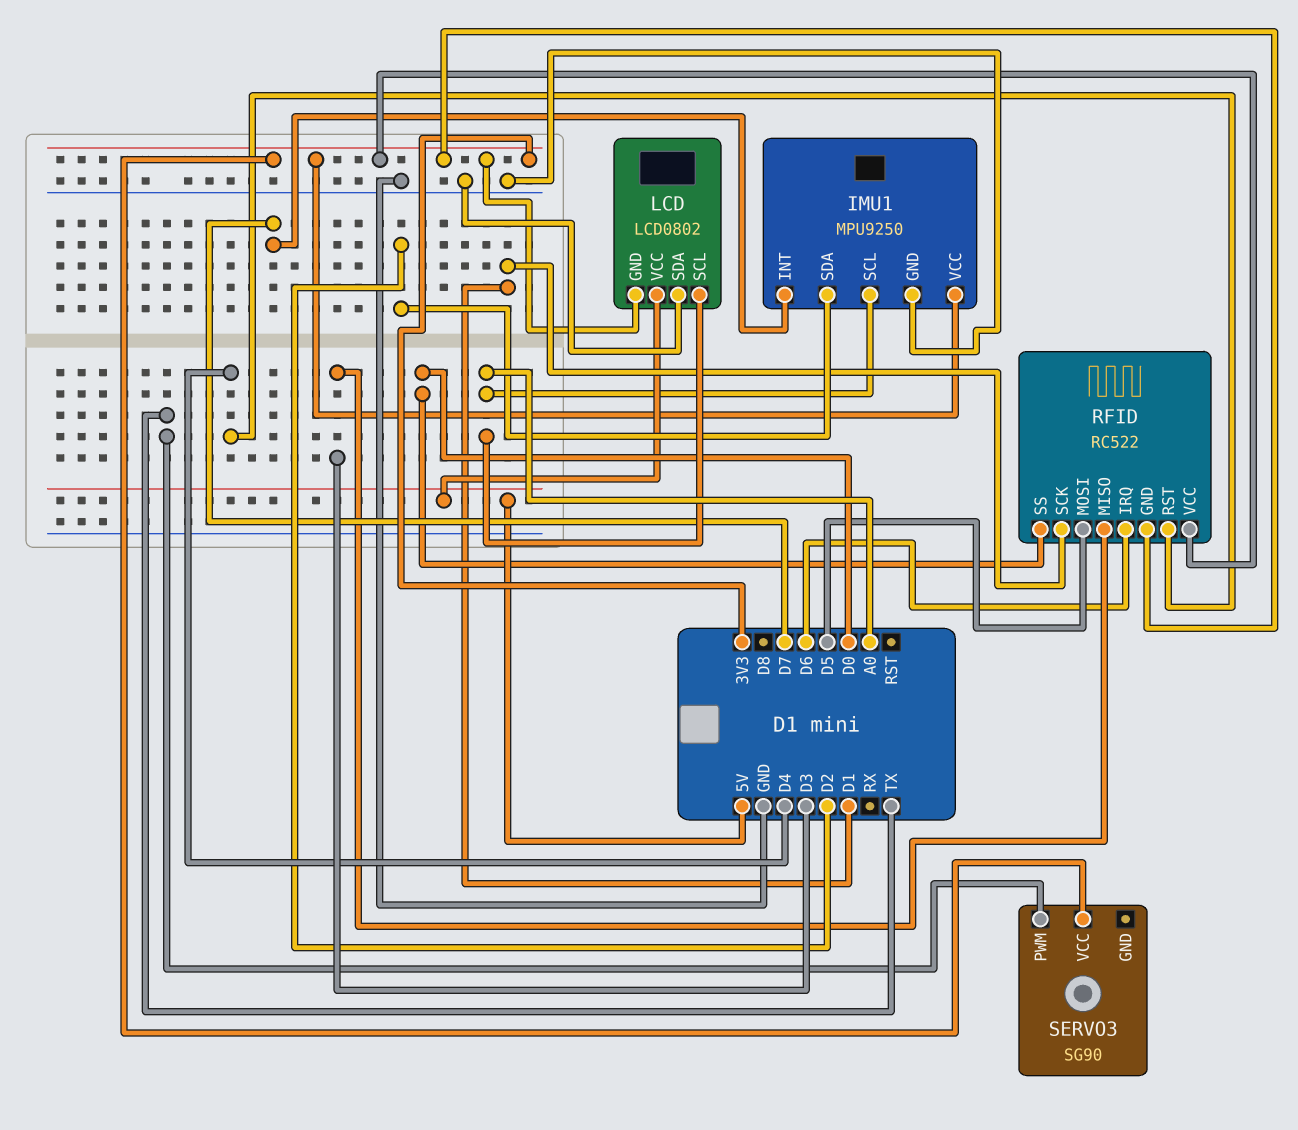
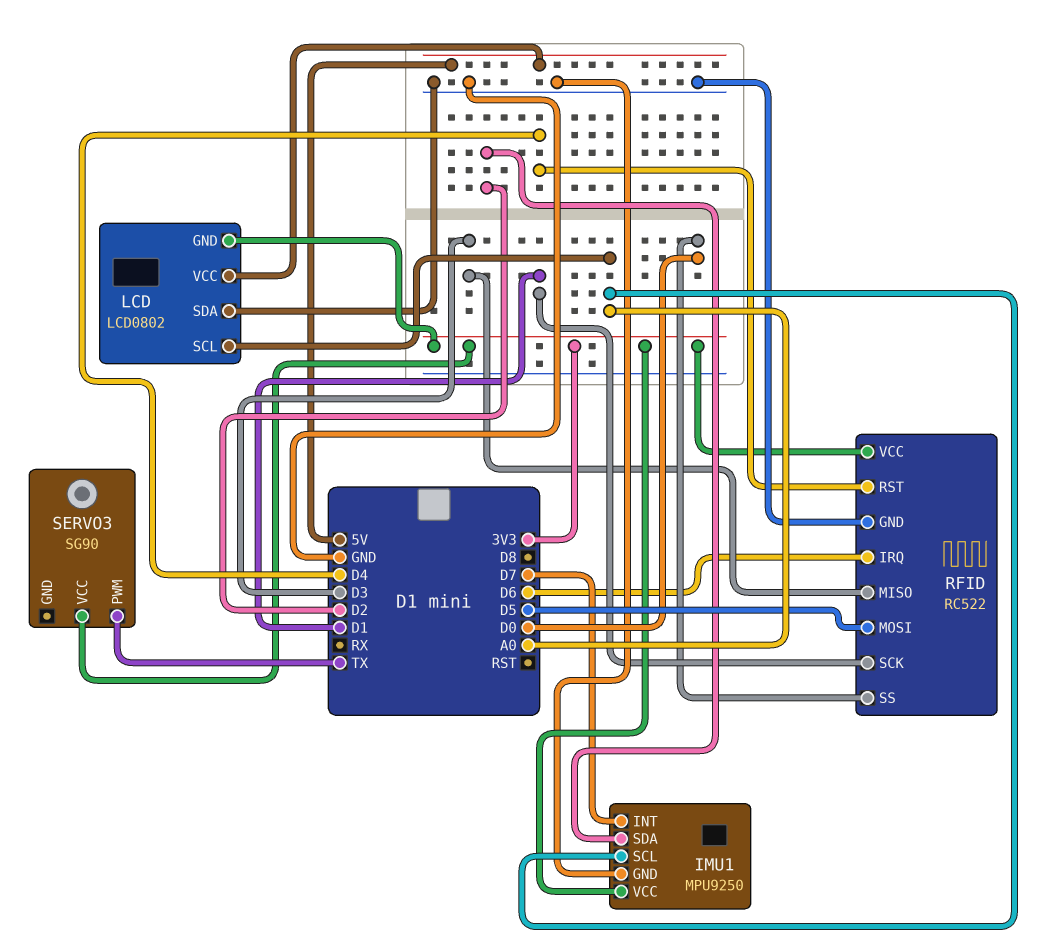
RFID pin GND: 3V3 -> GND

